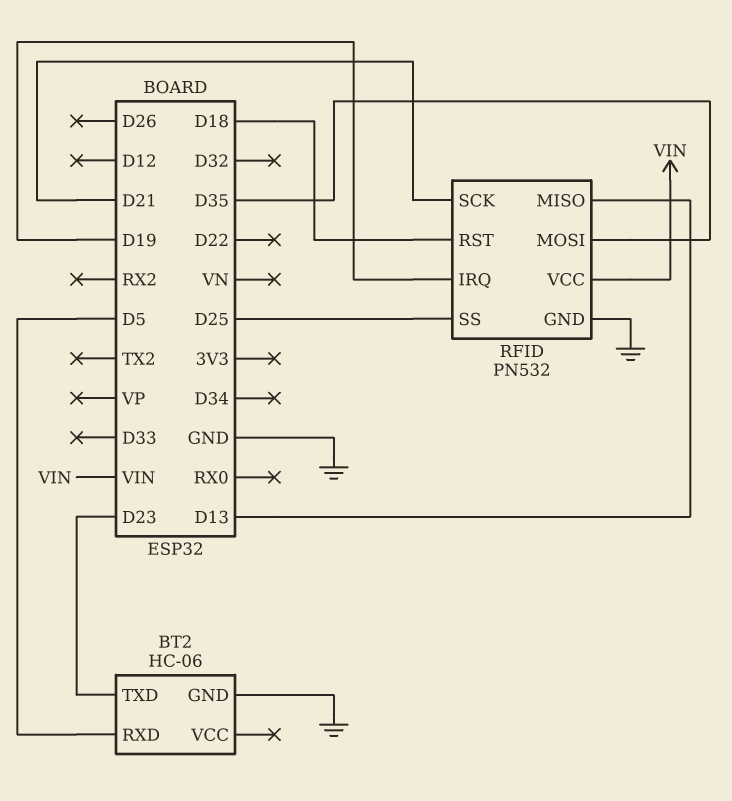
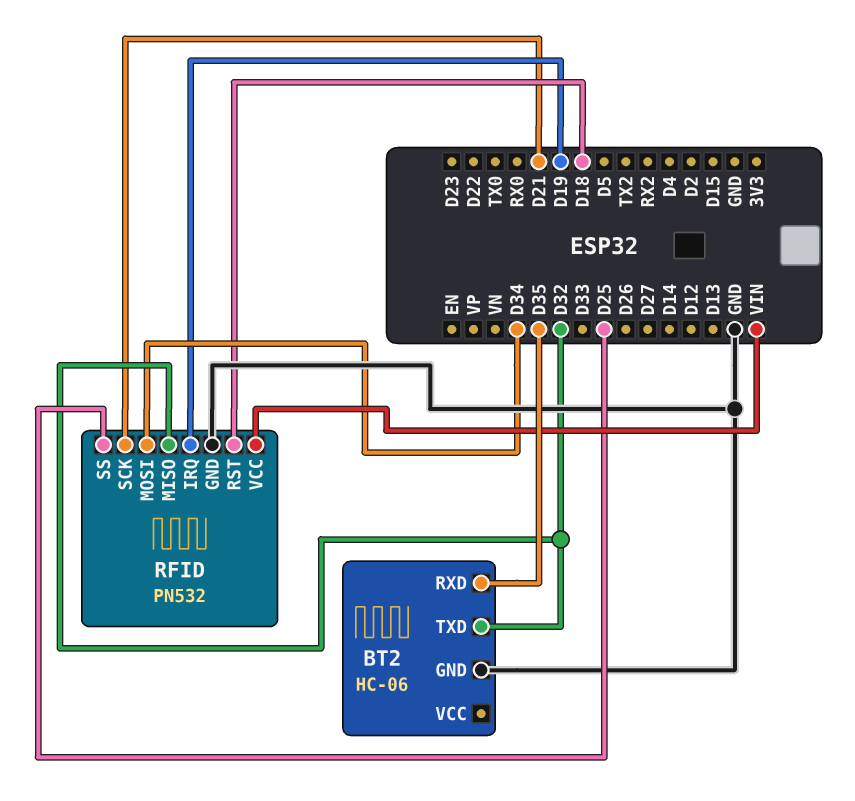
BT2 pin RXD: D5 -> D35
BT2 pin TXD: D23 -> D32
RFID pin MISO: D13 -> D32
RFID pin MOSI: D35 -> D34

